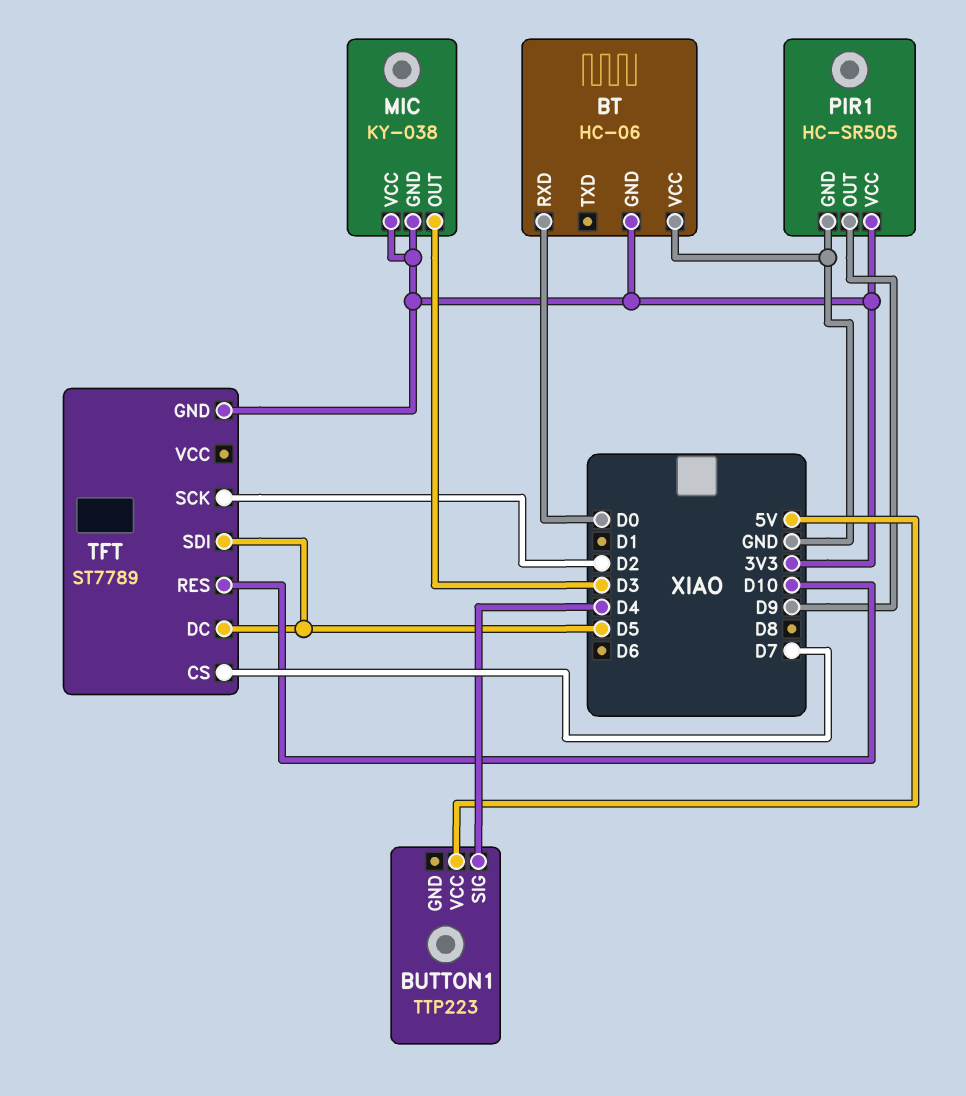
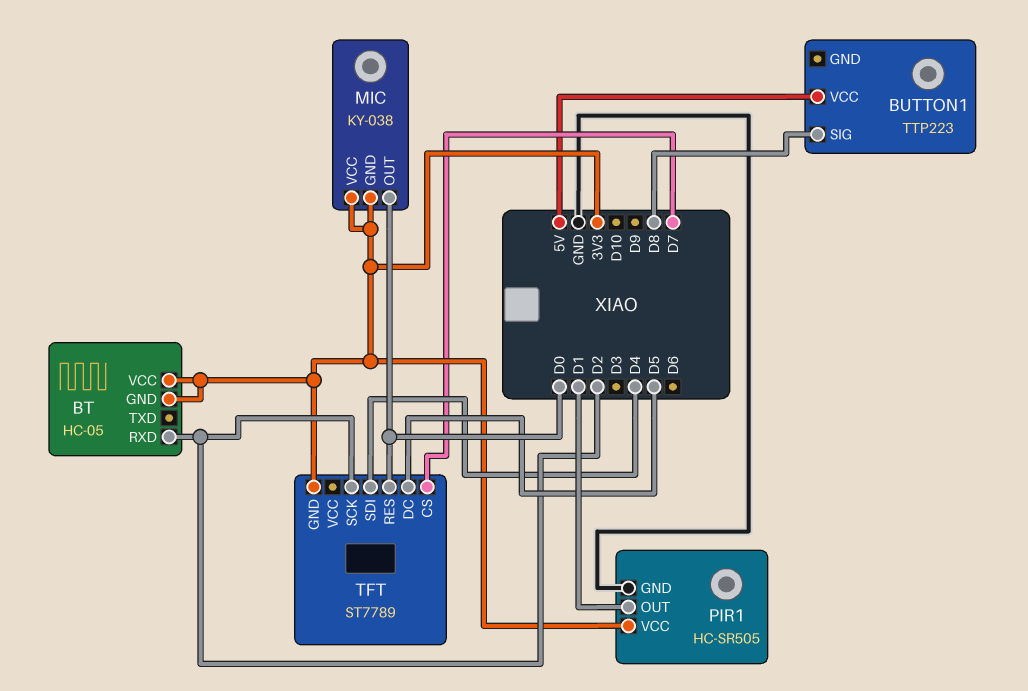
BT: HC-06 -> HC-05
BT pin RXD: D0 -> D2
BT pin VCC: GND -> 3V3
BUTTON1 pin SIG: D4 -> D8
MIC pin OUT: D3 -> D0
PIR1 pin OUT: D9 -> D1
TFT pin RES: D10 -> D0
TFT pin SDI: D5 -> D4

